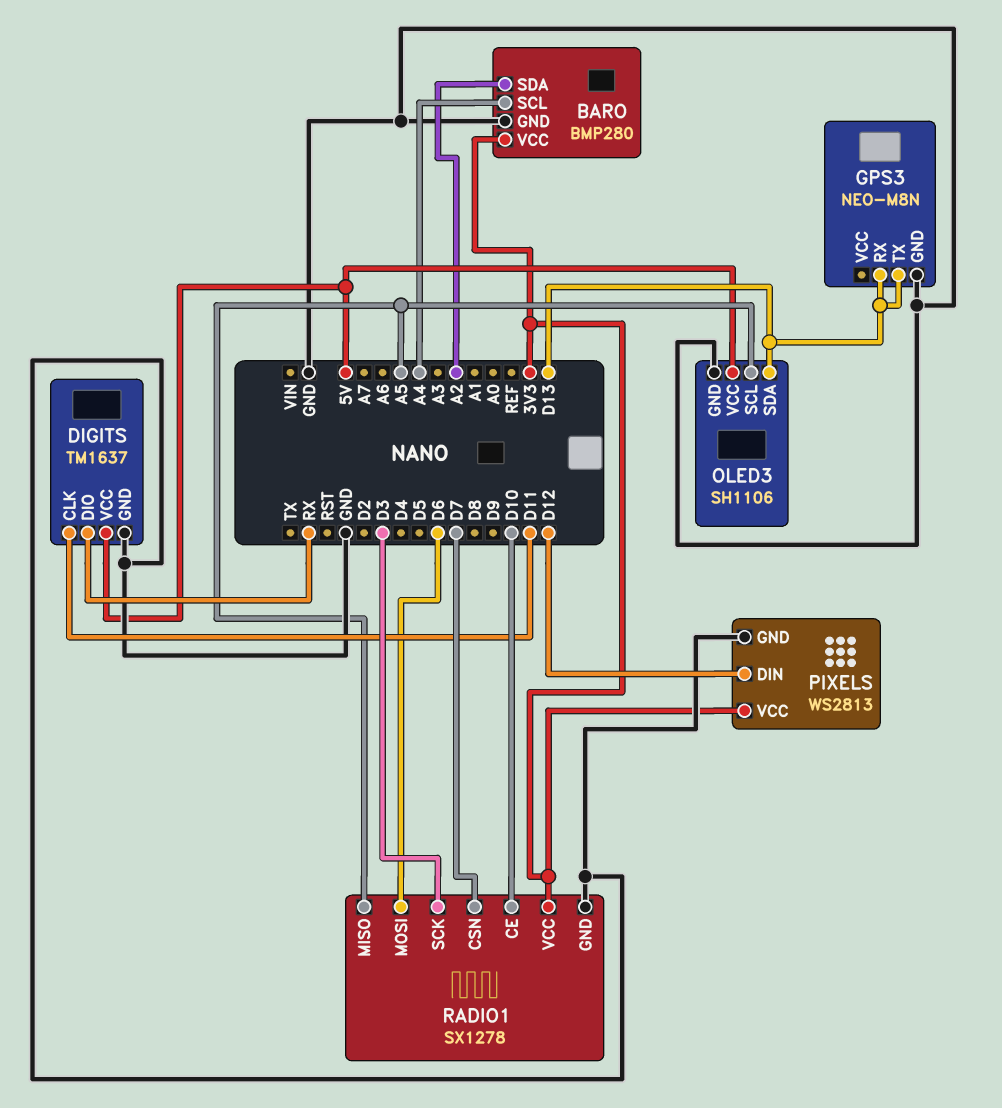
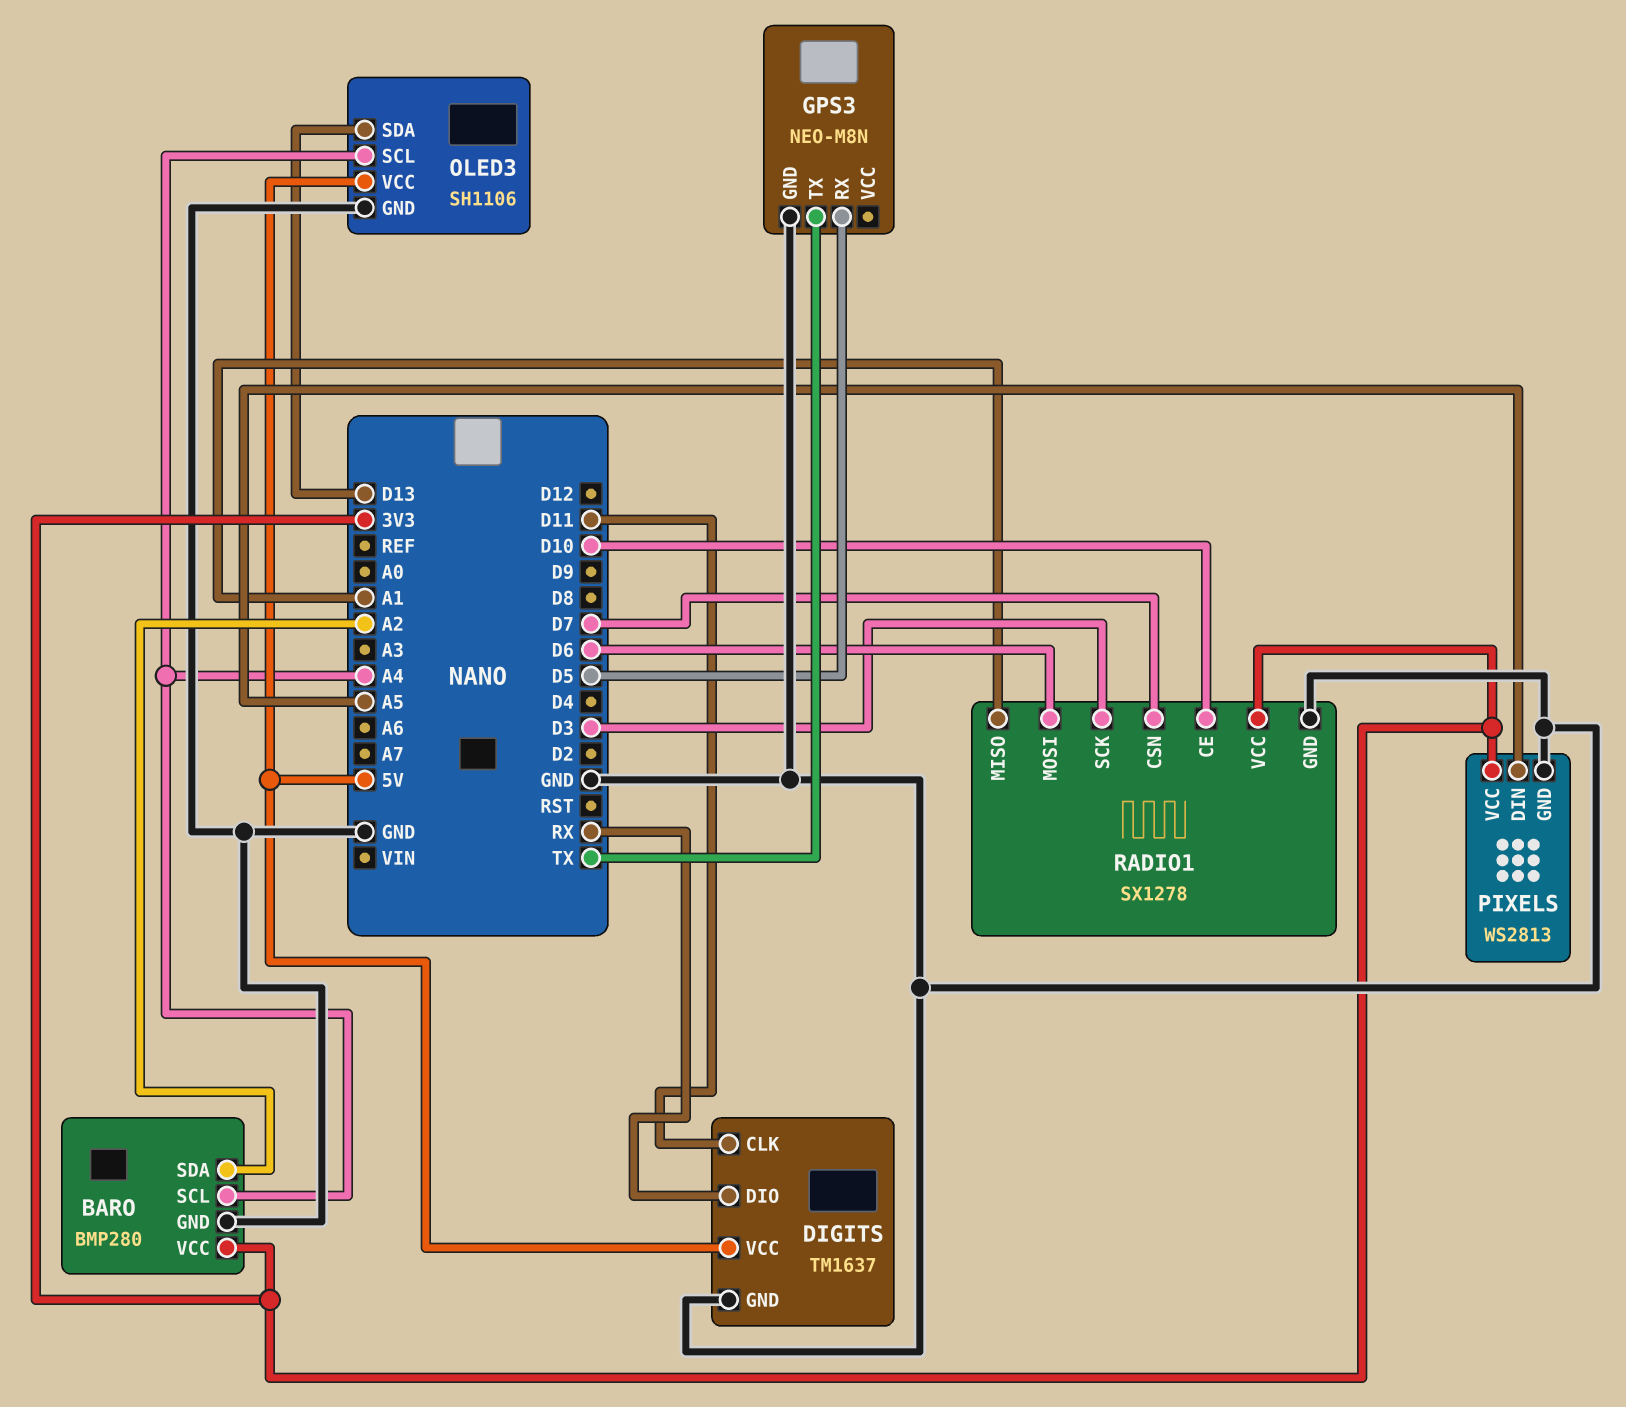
GPS3 pin RX: D13 -> D5
GPS3 pin TX: D13 -> TX
OLED3 pin SCL: A5 -> A4
PIXELS pin DIN: D12 -> A5
RADIO1 pin MISO: A5 -> A1

